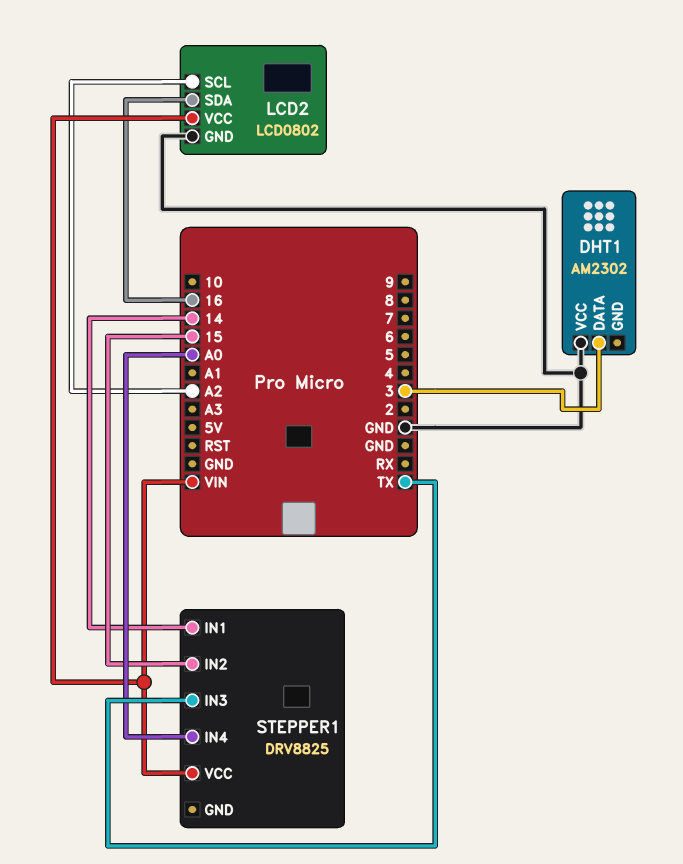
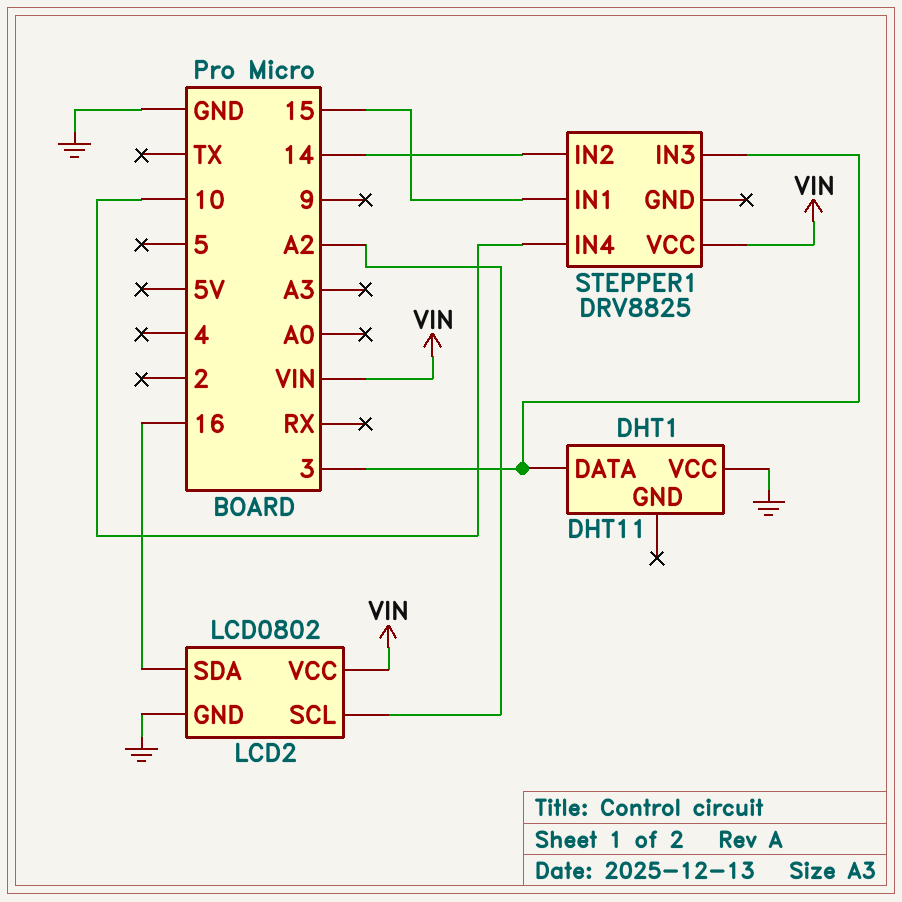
DHT1: AM2302 -> DHT11
STEPPER1 pin IN1: 14 -> 15
STEPPER1 pin IN2: 15 -> 14
STEPPER1 pin IN3: TX -> 3
STEPPER1 pin IN4: A0 -> 10

